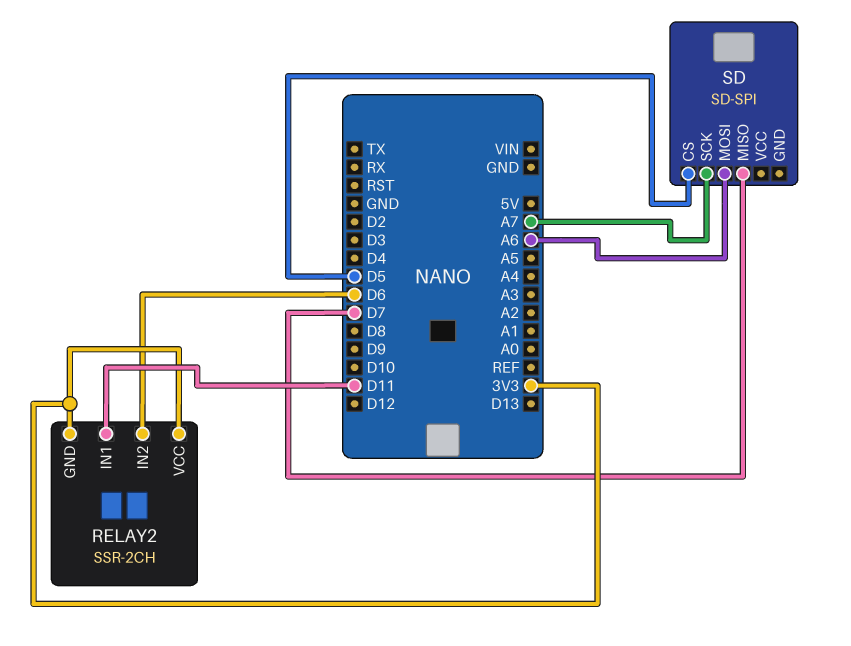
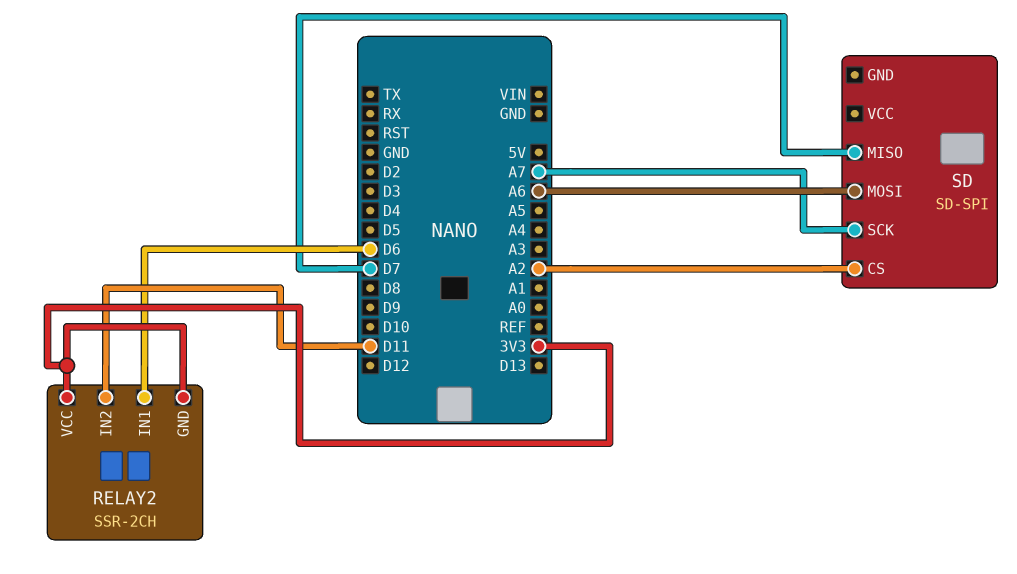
RELAY2 pin IN1: D11 -> D6
RELAY2 pin IN2: D6 -> D11
SD pin CS: D5 -> A2

